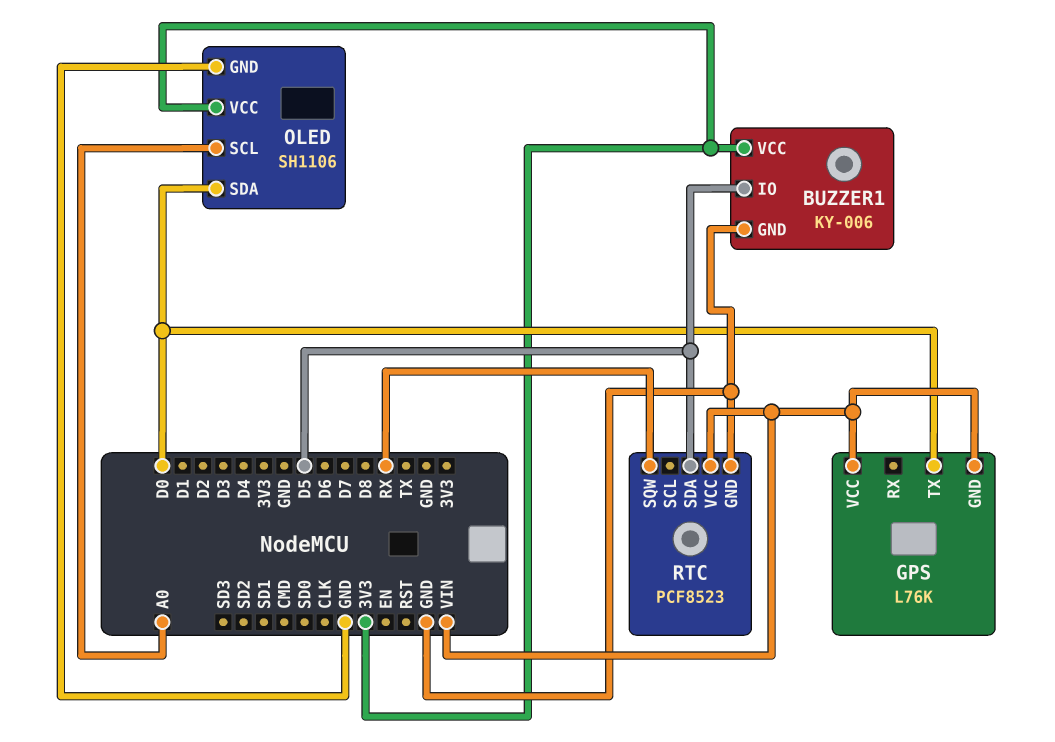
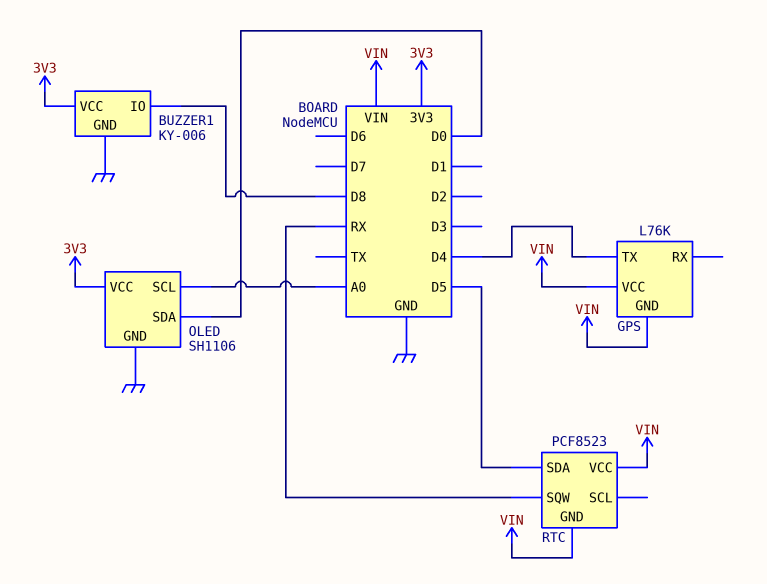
BUZZER1 pin IO: D5 -> D8
GPS pin TX: D0 -> D4
RTC pin GND: GND -> VIN

